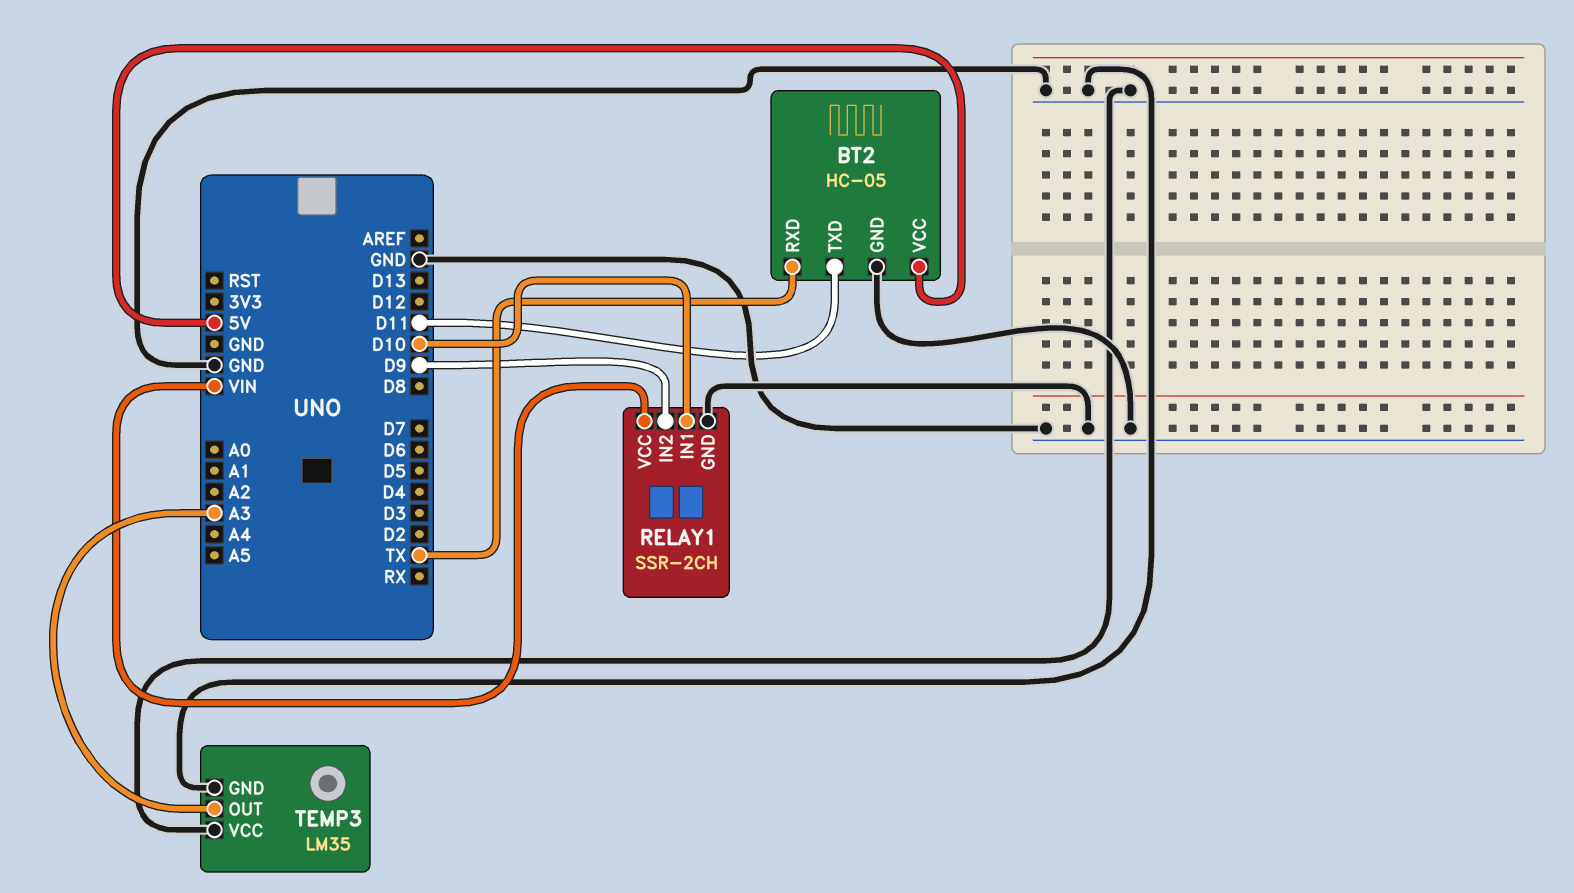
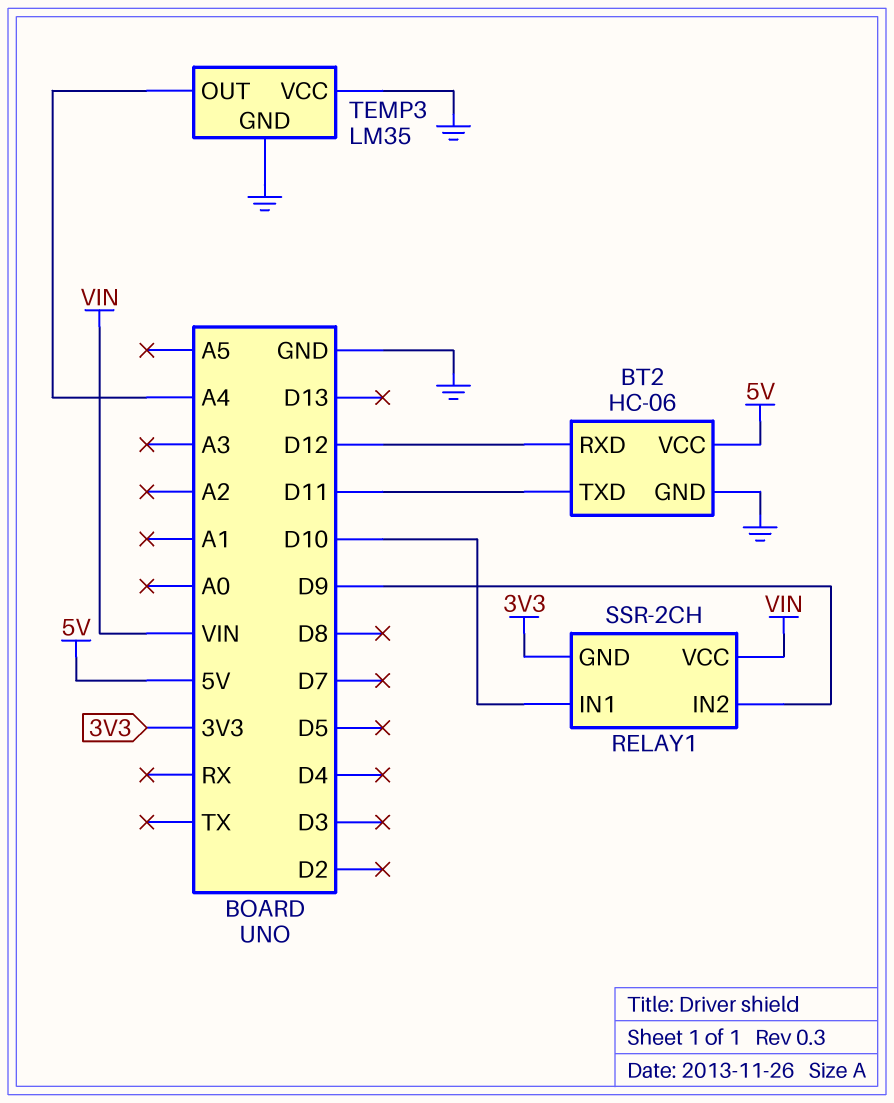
BT2: HC-05 -> HC-06
BT2 pin RXD: TX -> D12
RELAY1 pin GND: GND -> 3V3
TEMP3 pin OUT: A3 -> A4

